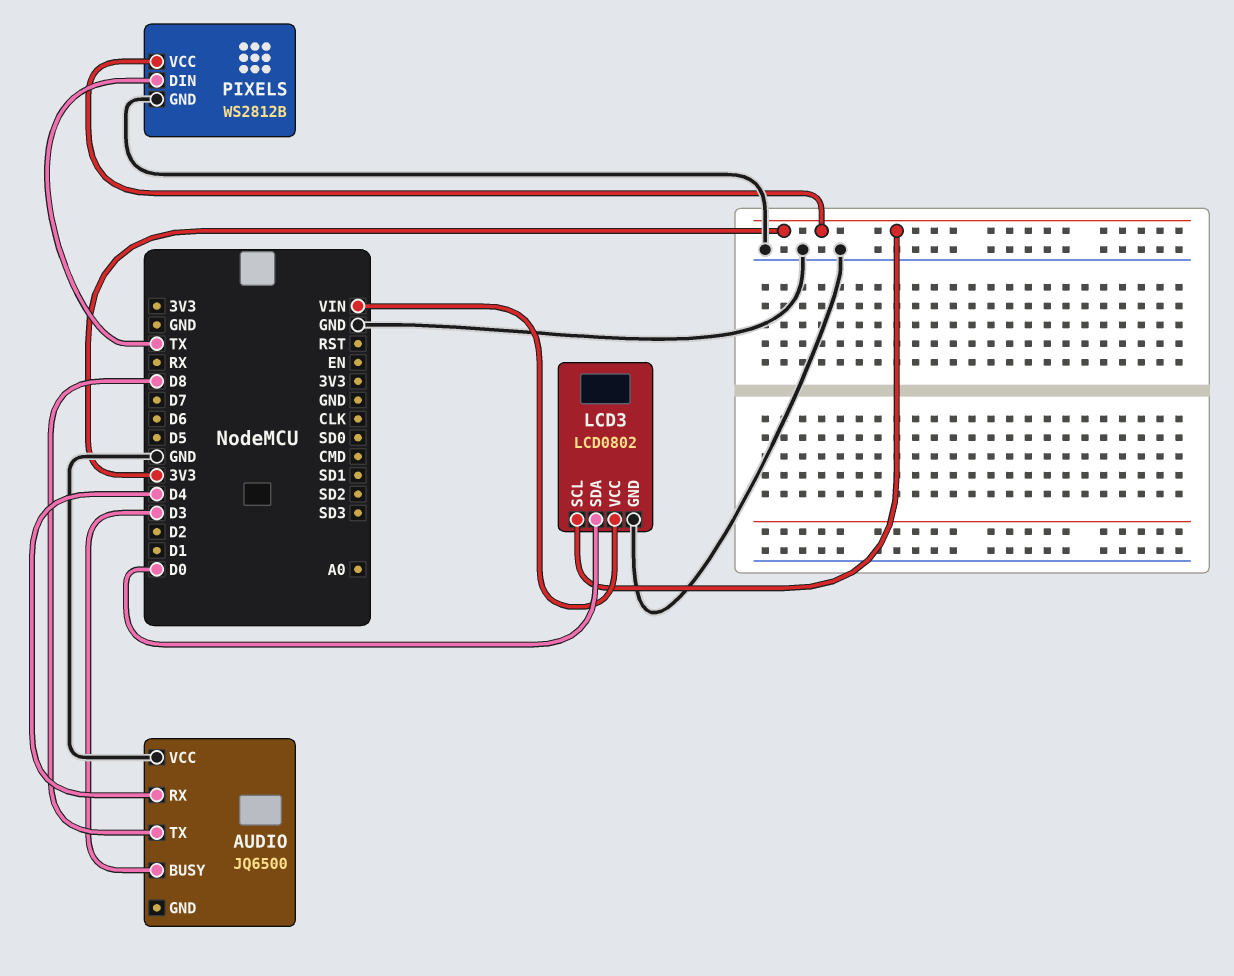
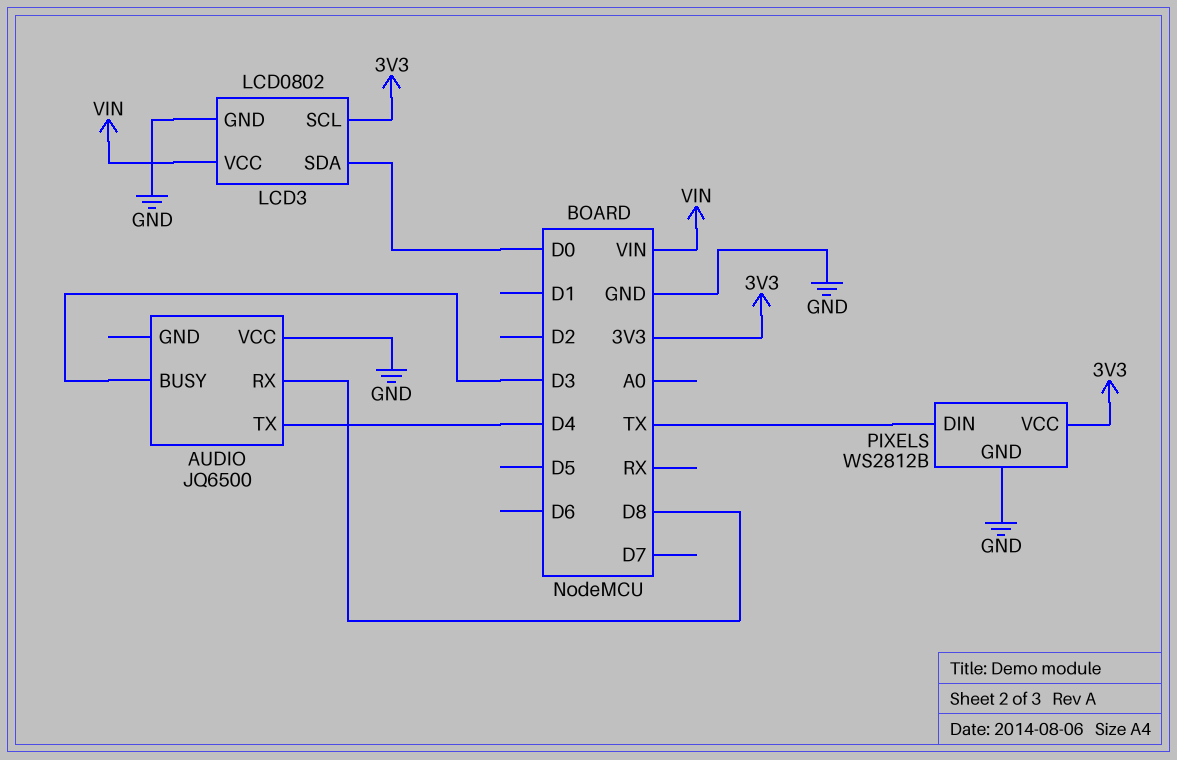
AUDIO pin RX: D4 -> D8
AUDIO pin TX: D8 -> D4

